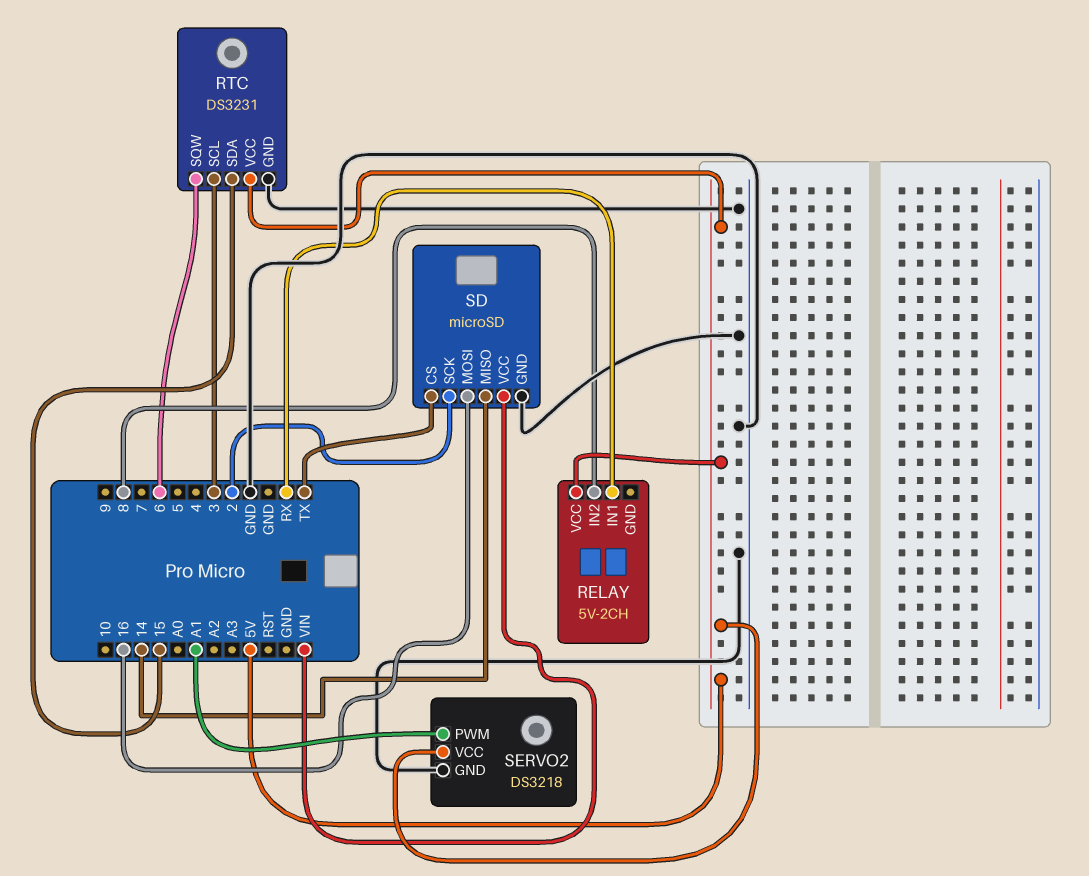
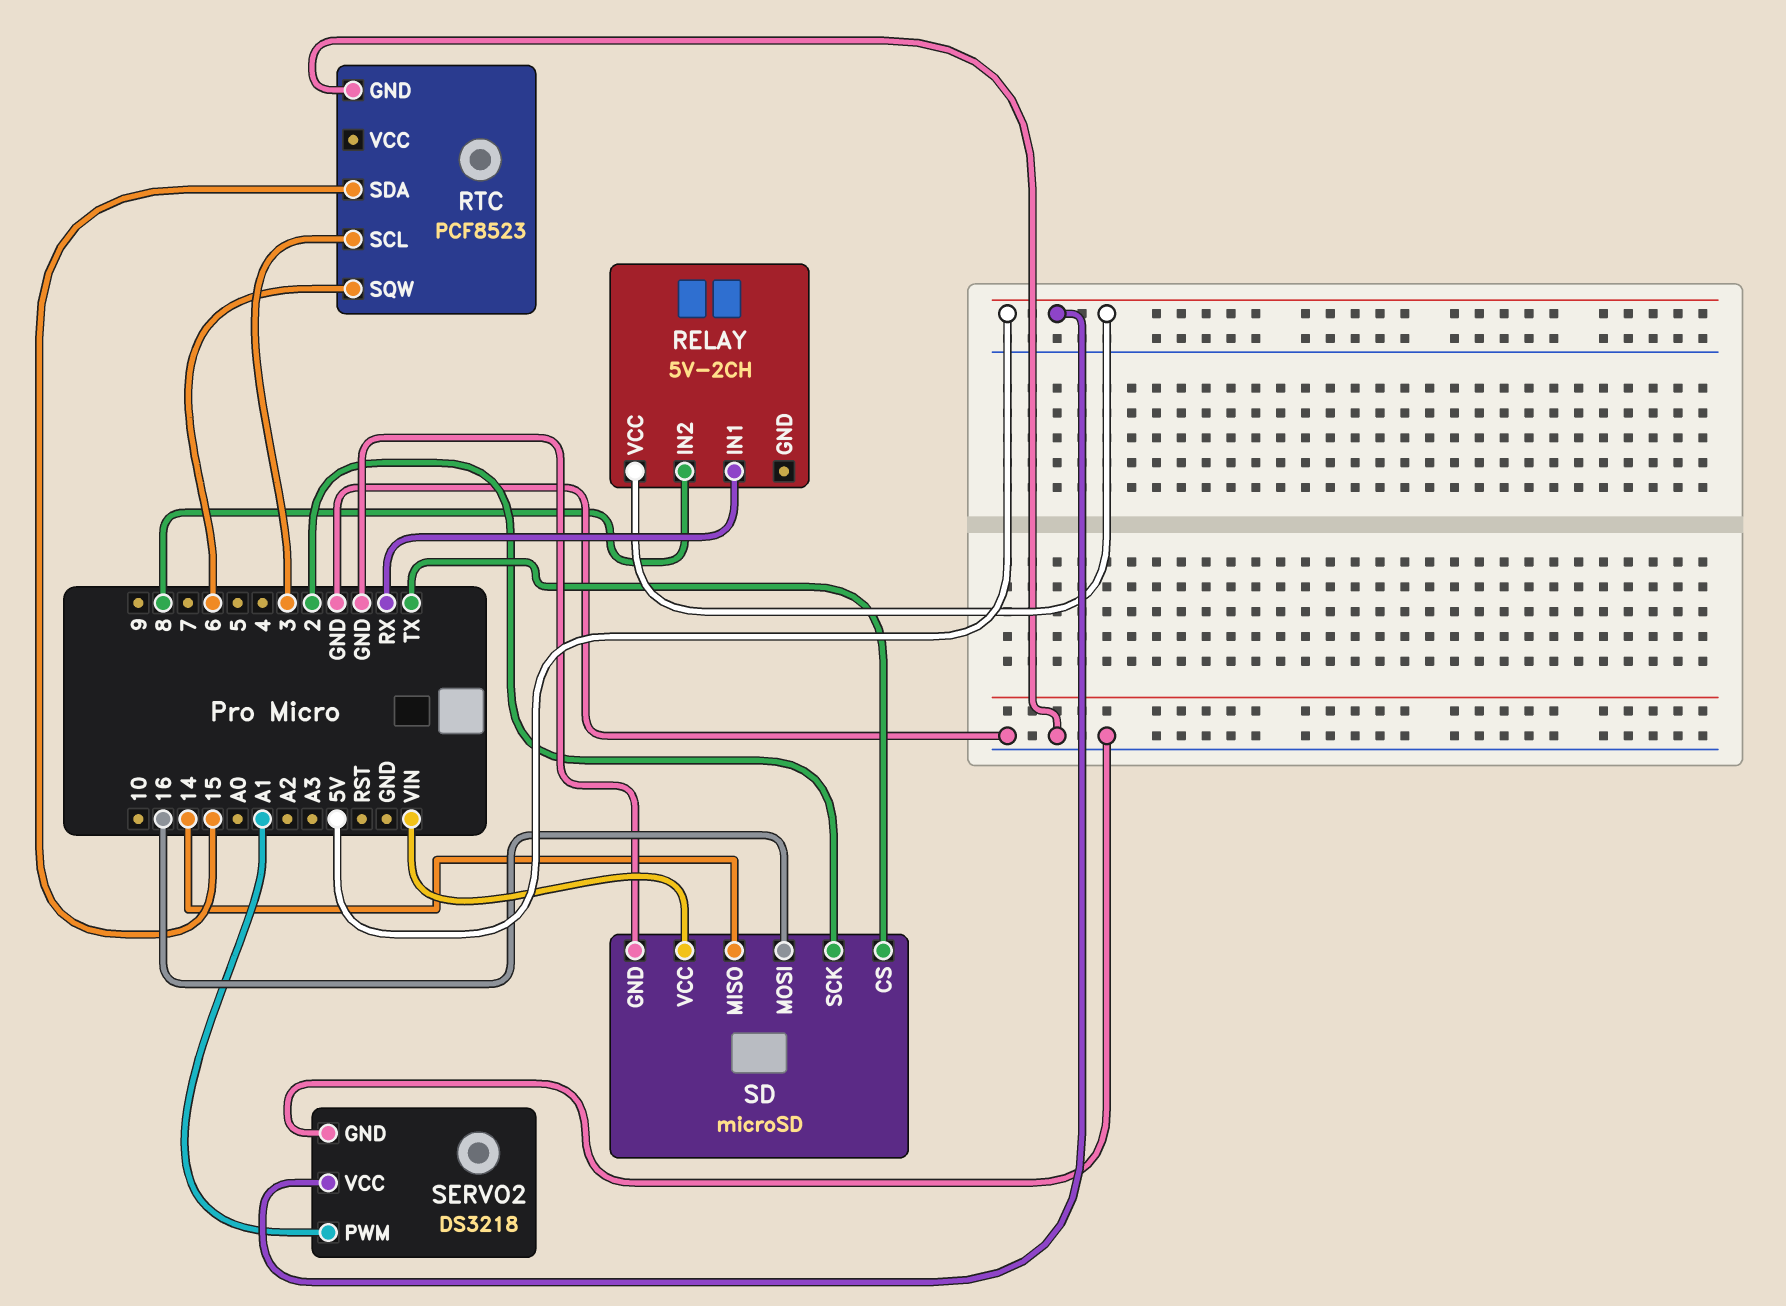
RTC: DS3231 -> PCF8523
RTC pin VCC: 5V -> none

